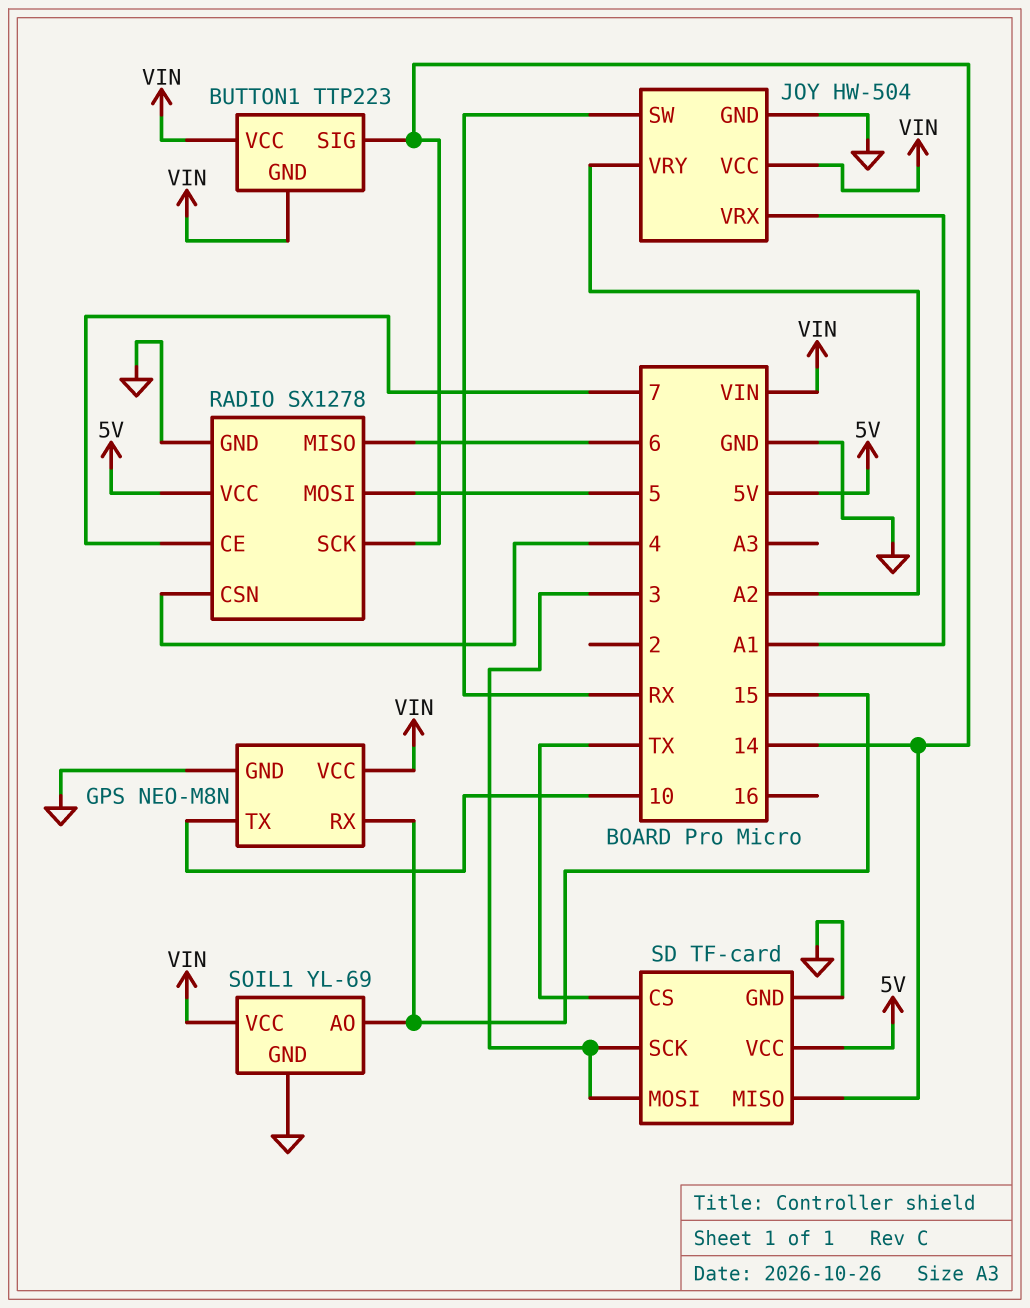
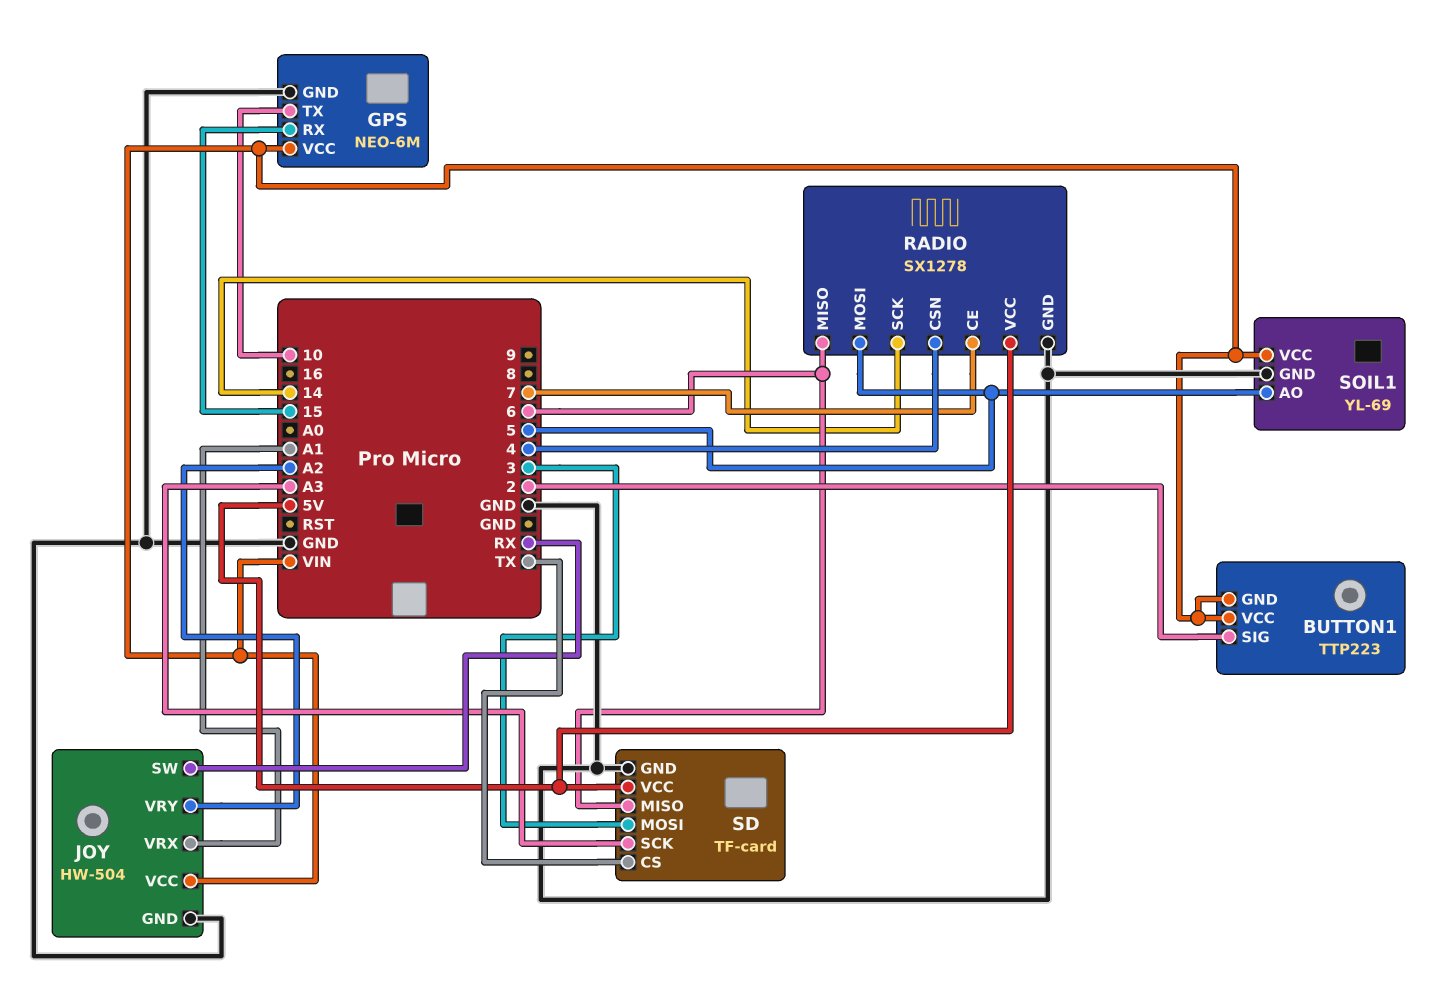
BUTTON1 pin SIG: 14 -> 2
GPS: NEO-M8N -> NEO-6M
SD pin MISO: 14 -> 6
SD pin SCK: 3 -> A3
SOIL1 pin AO: 15 -> 5

